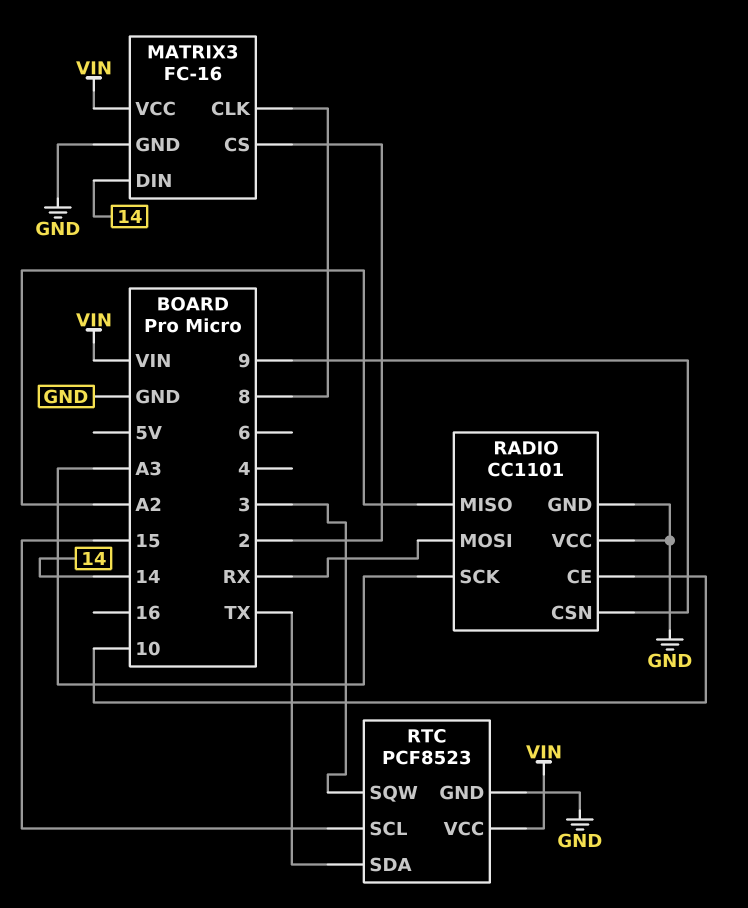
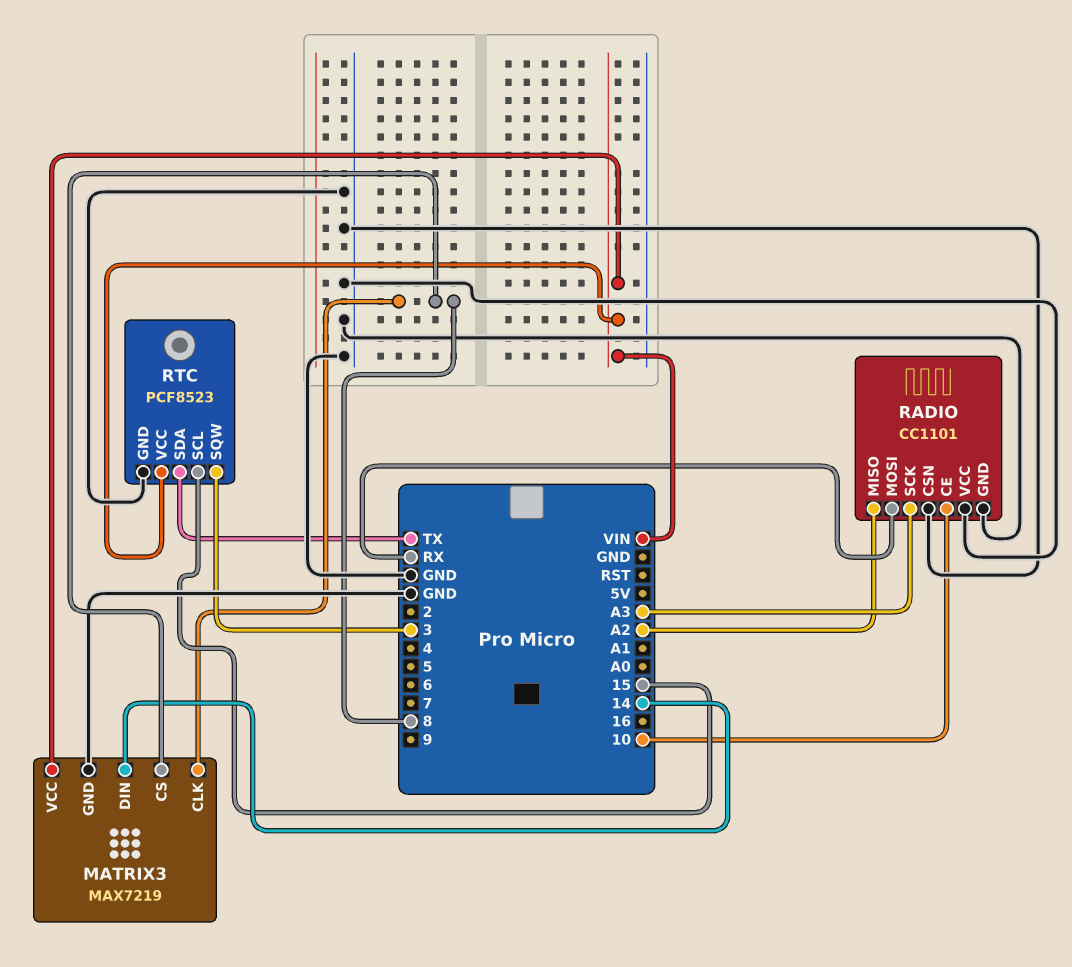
MATRIX3: FC-16 -> MAX7219
MATRIX3 pin CS: 2 -> 8
RADIO pin CSN: 9 -> GND

